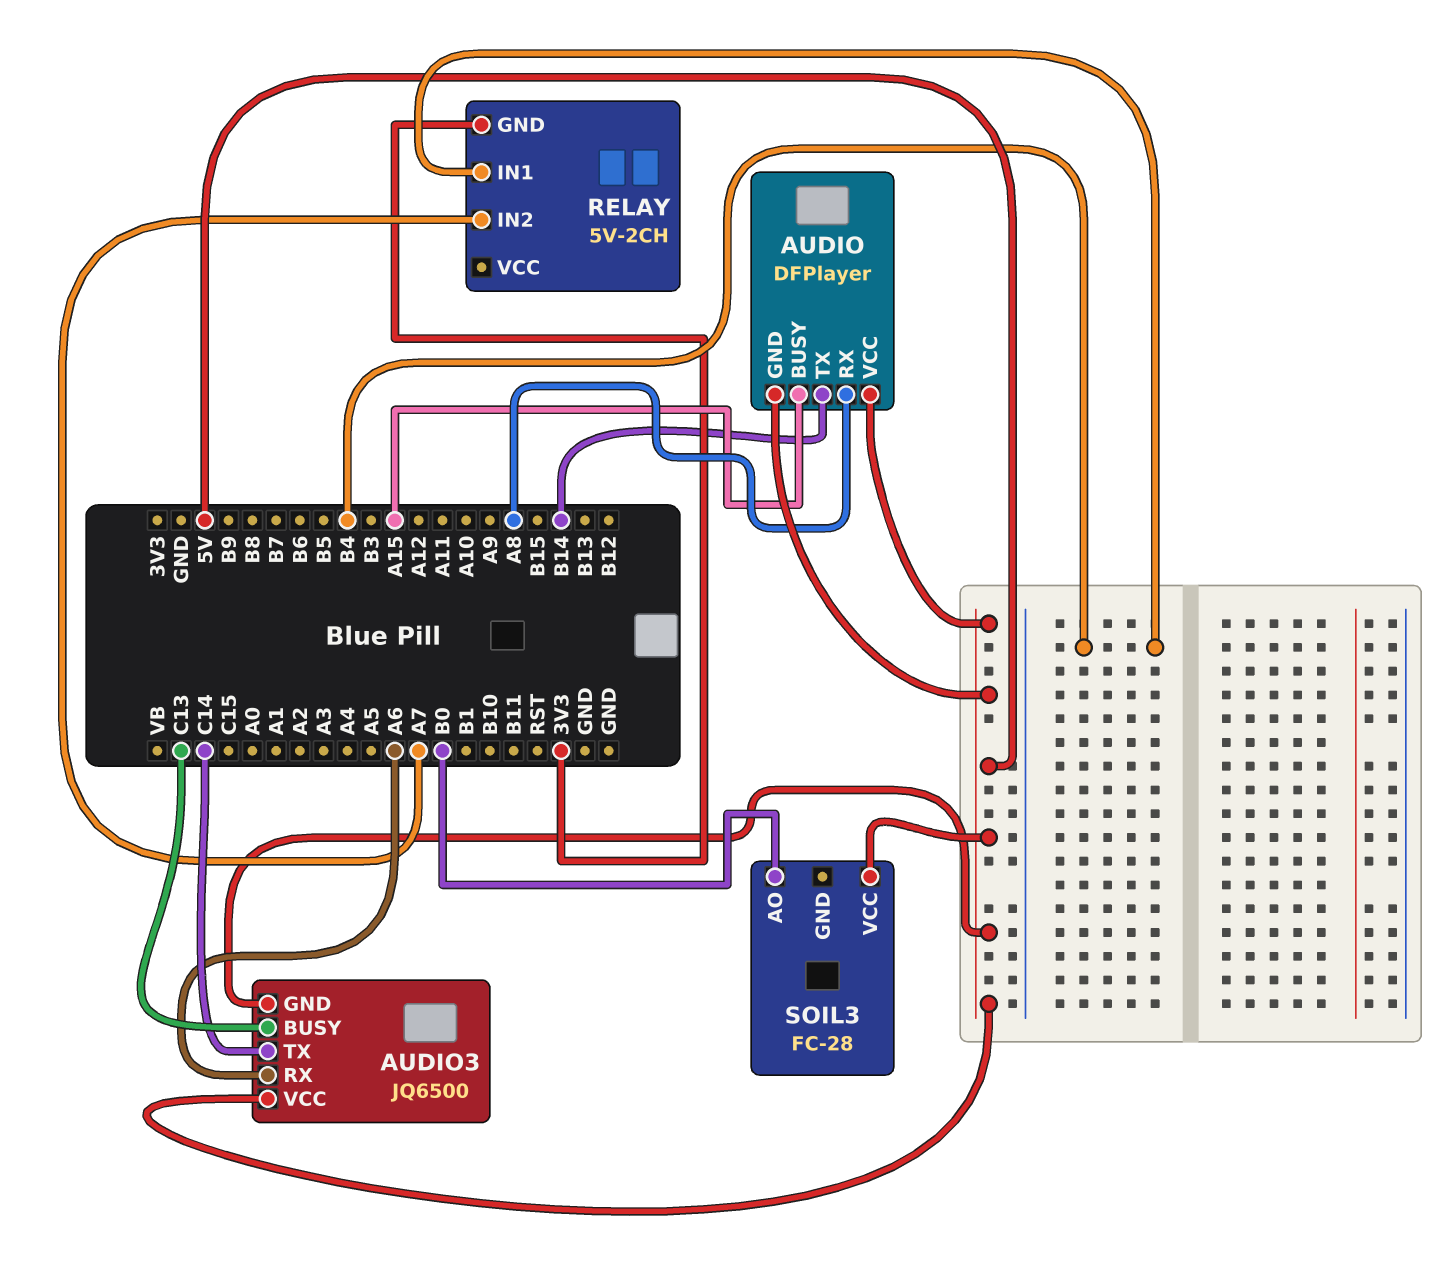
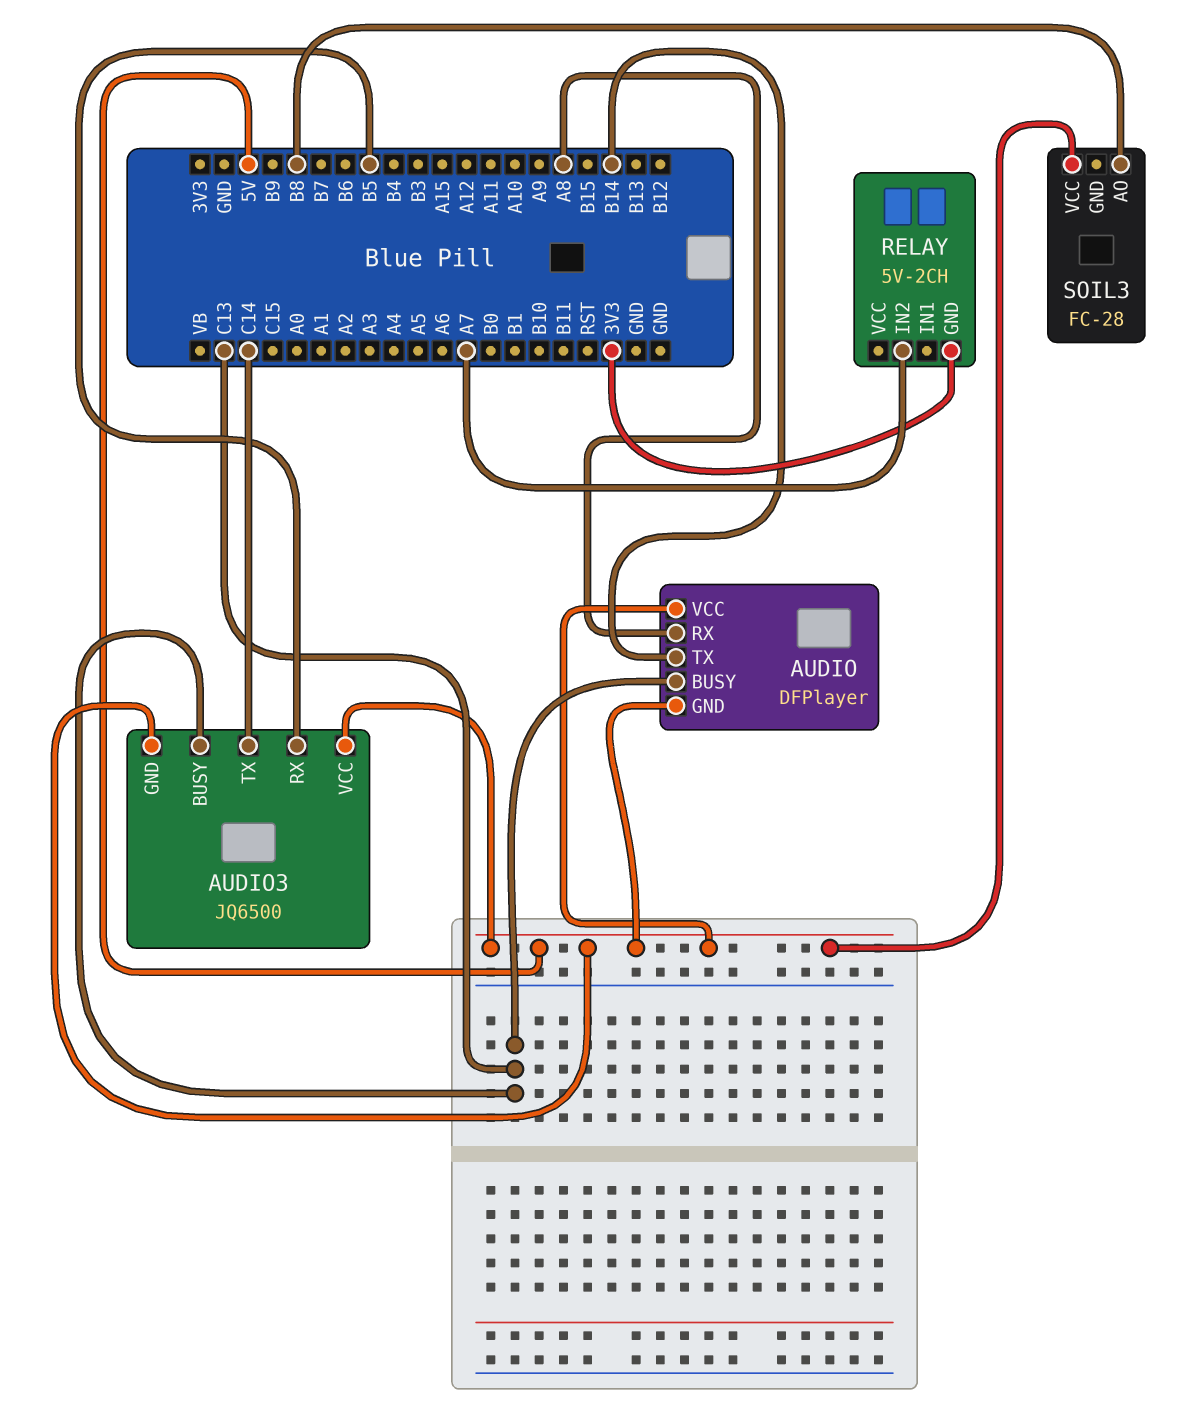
AUDIO pin BUSY: A15 -> C13
AUDIO3 pin RX: A6 -> B5
RELAY pin IN1: B4 -> none
SOIL3 pin AO: B0 -> B8

